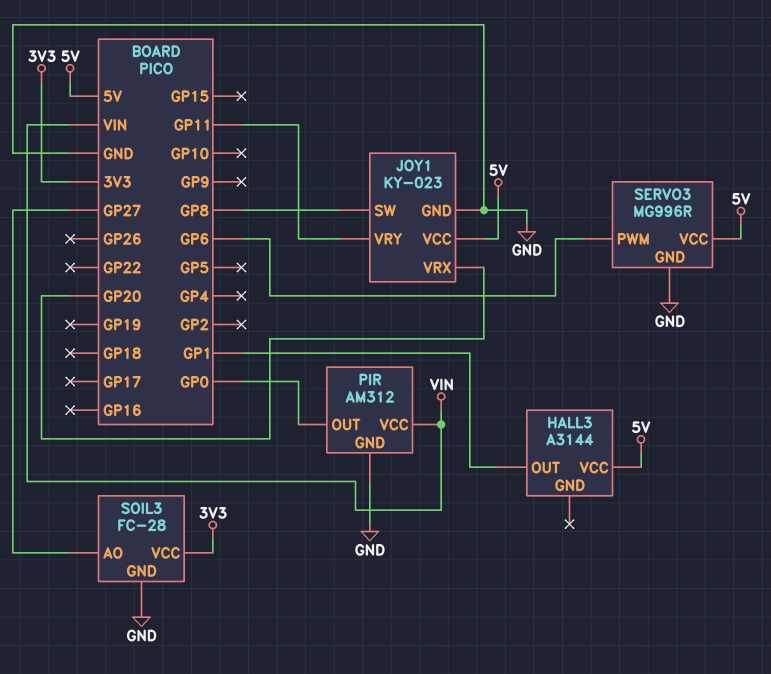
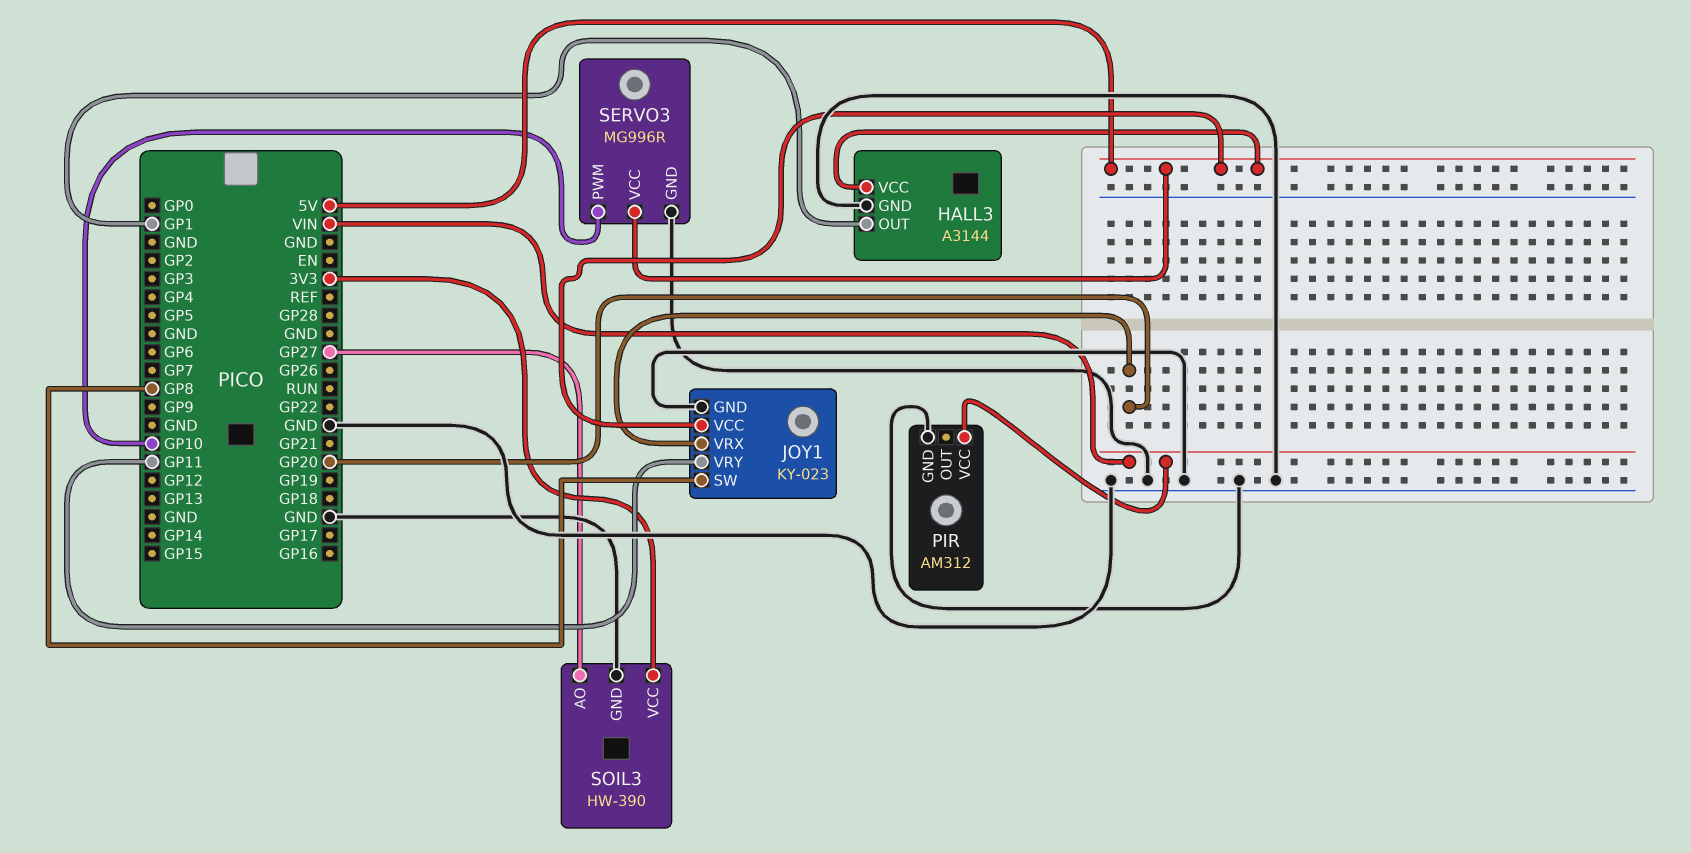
HALL3 pin GND: none -> GND
PIR pin OUT: GP0 -> none
SERVO3 pin PWM: GP6 -> GP10
SOIL3: FC-28 -> HW-390

